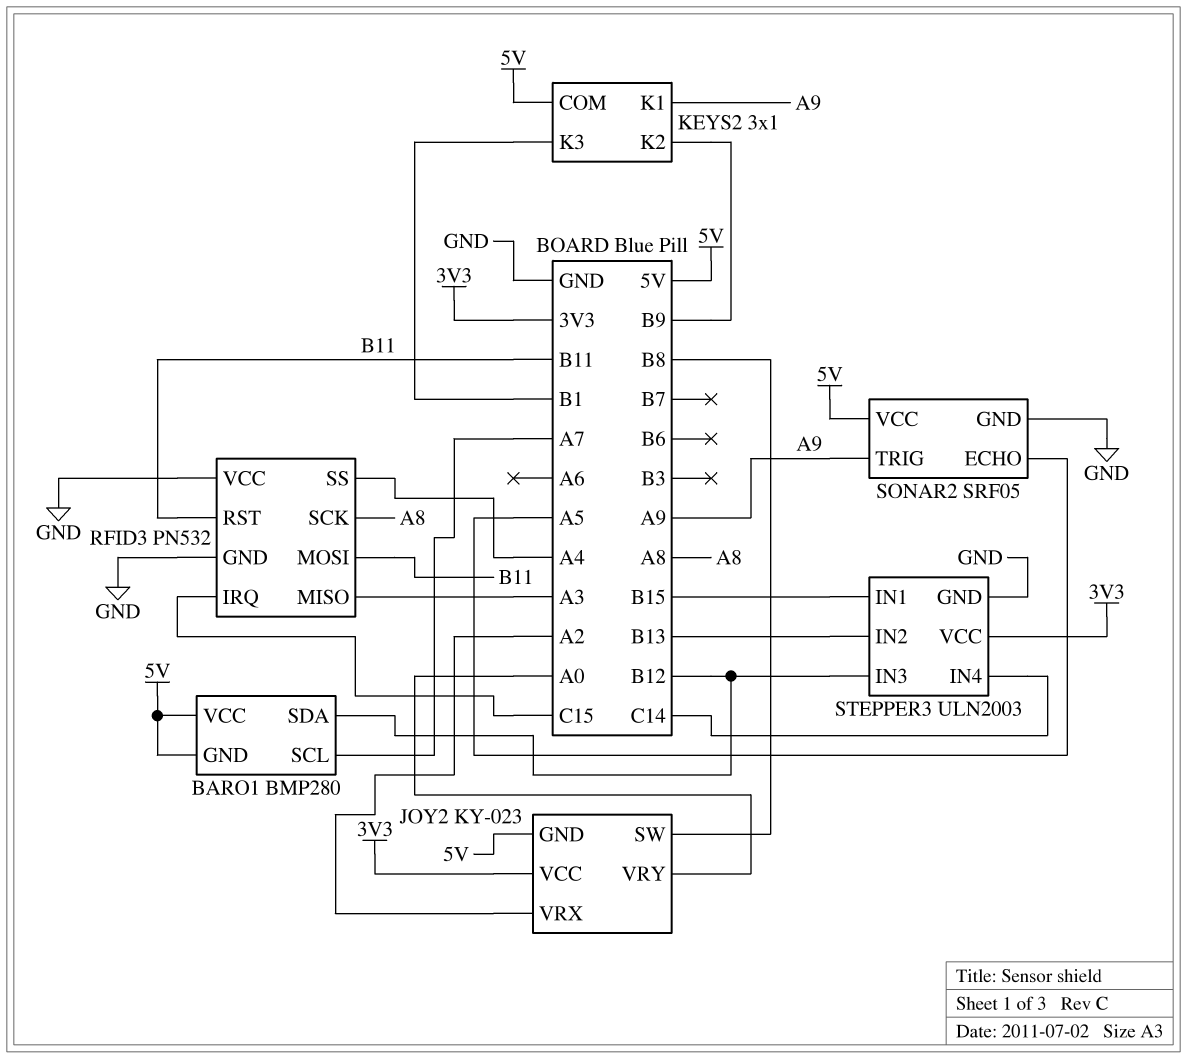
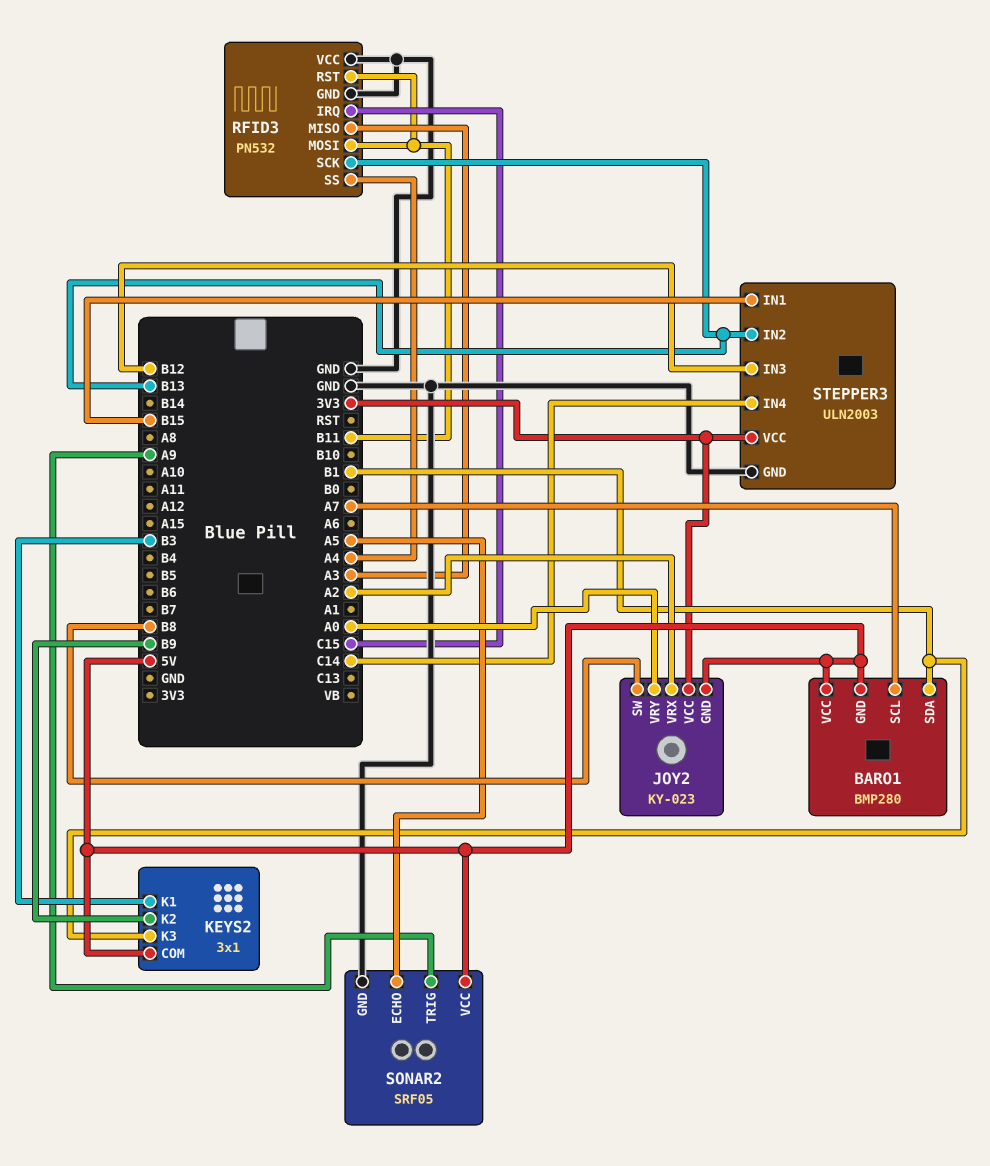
BARO1 pin SDA: B12 -> B1
KEYS2 pin K1: A9 -> B3
RFID3 pin SCK: A8 -> B13

